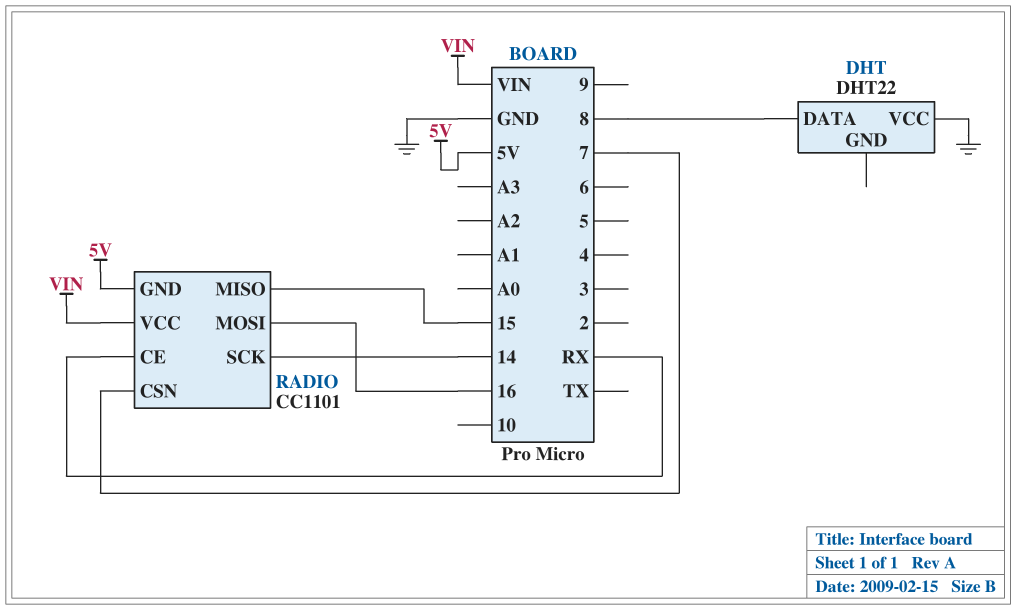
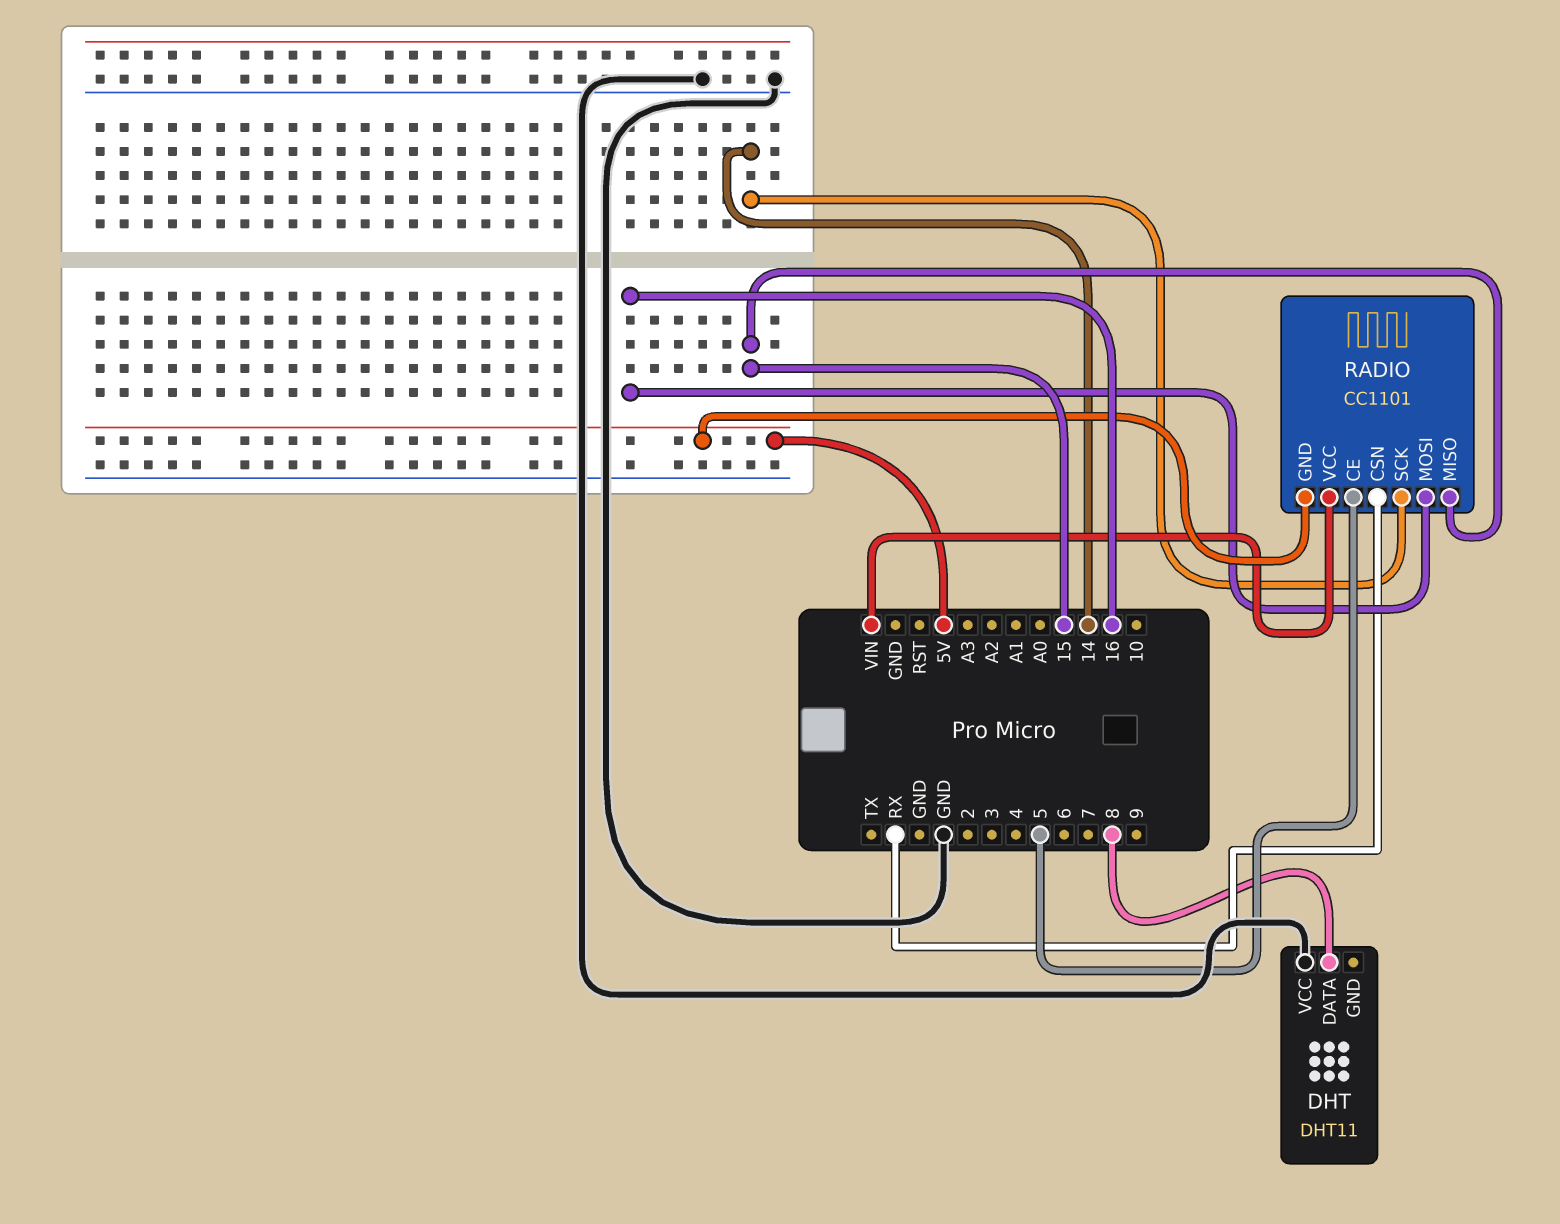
DHT: DHT22 -> DHT11
RADIO pin CE: RX -> 5
RADIO pin CSN: 7 -> RX

